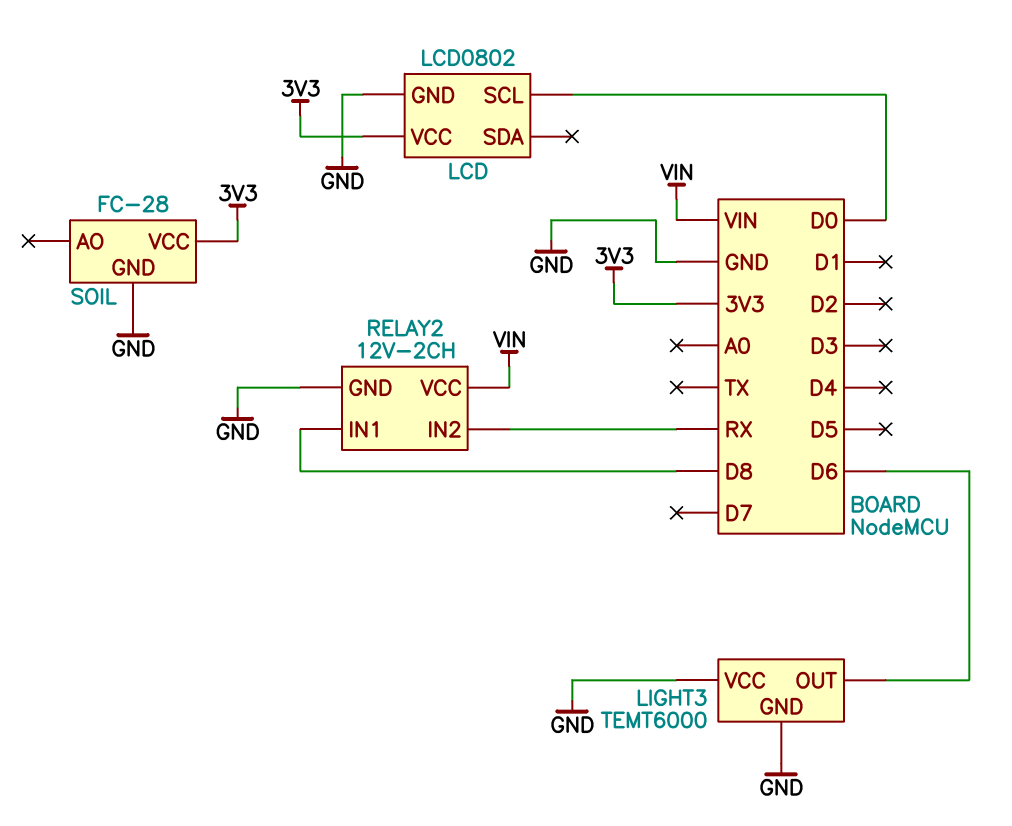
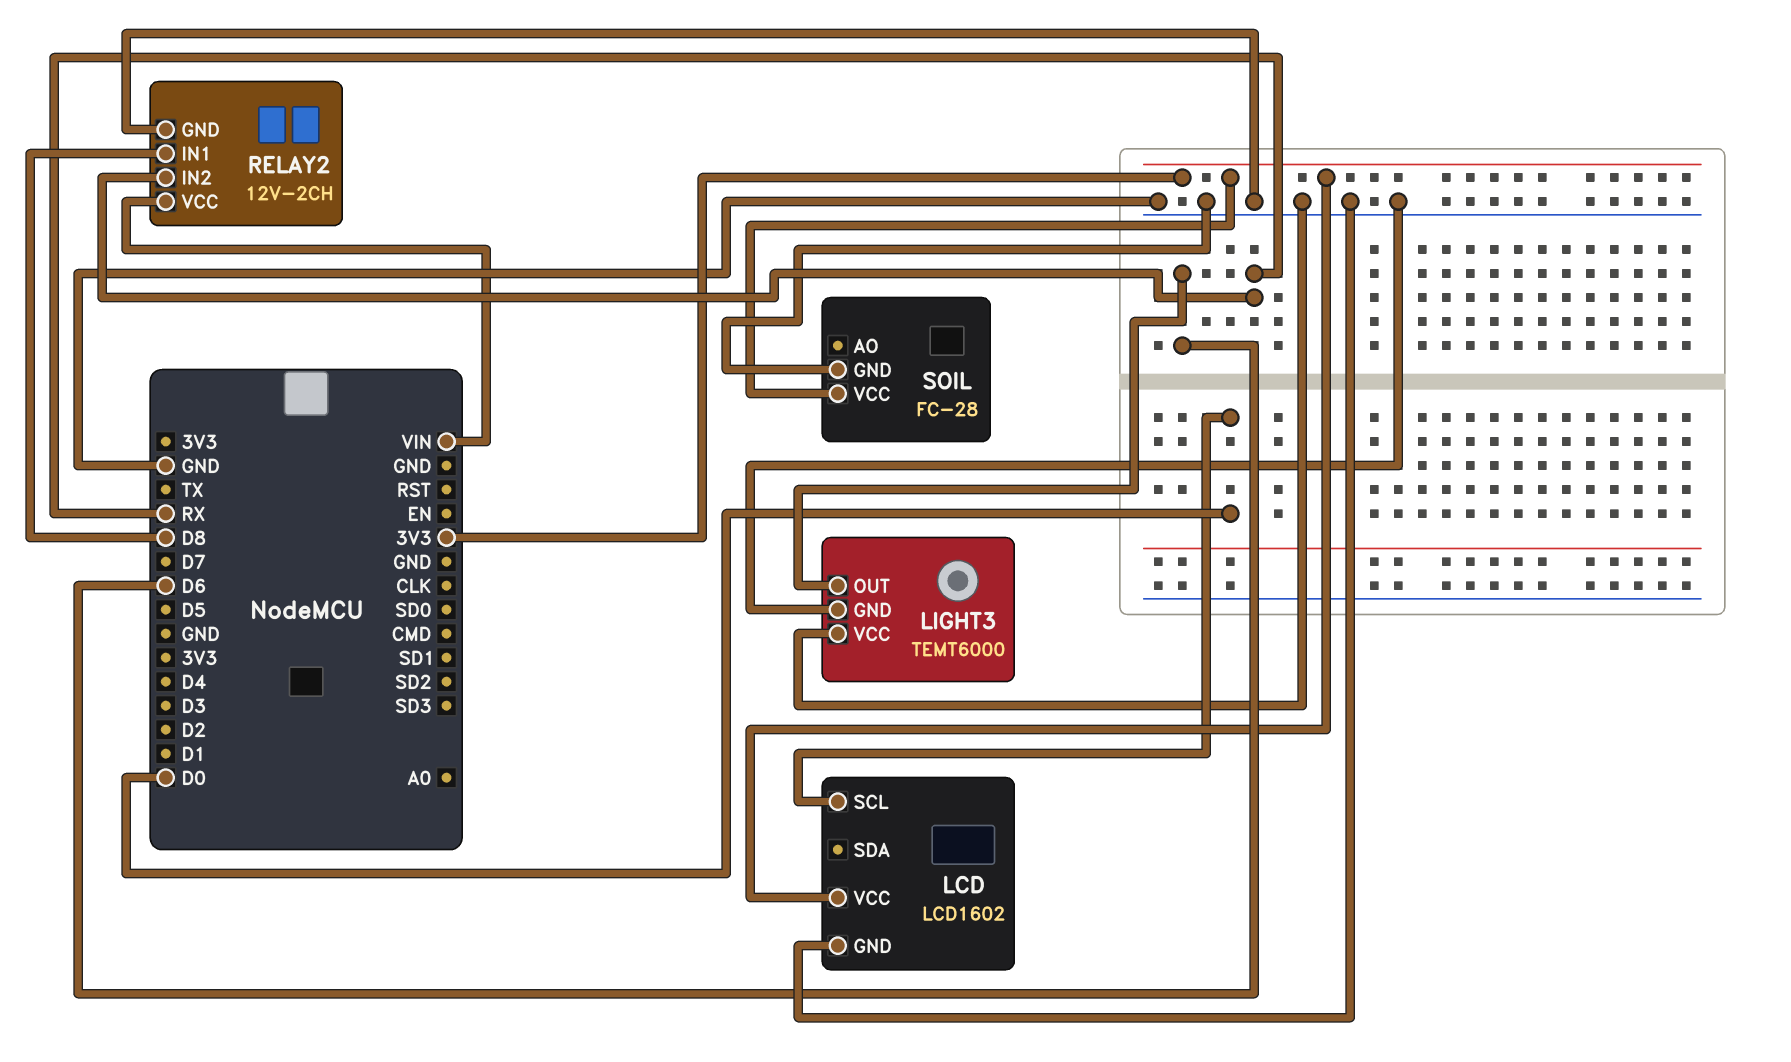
LCD: LCD0802 -> LCD1602

